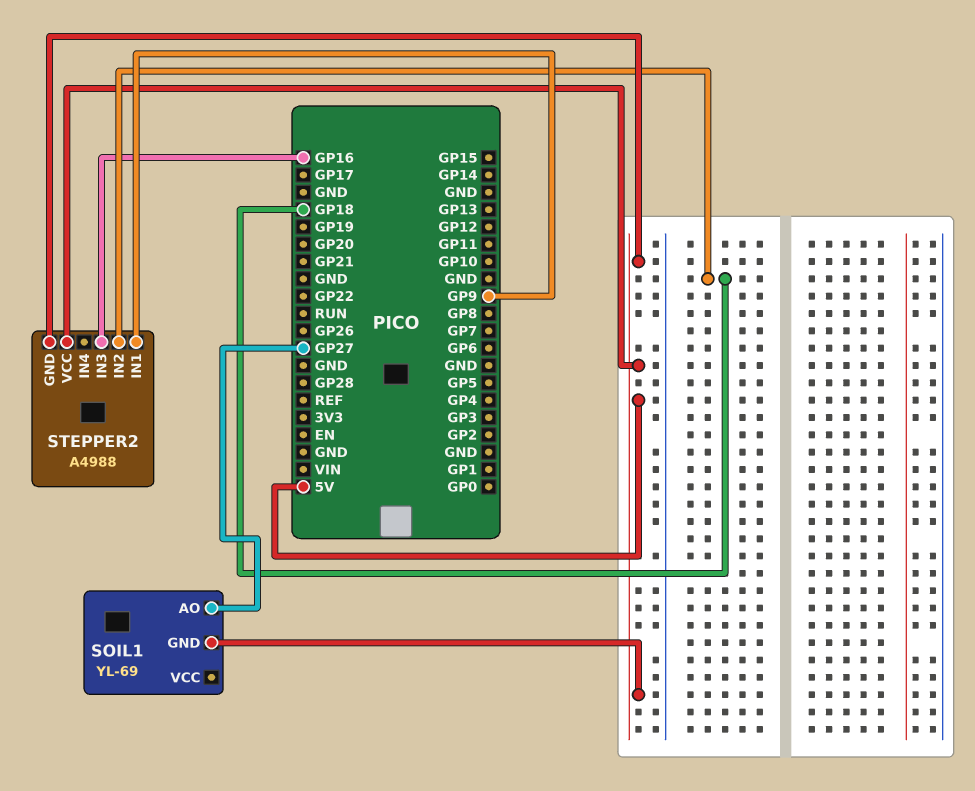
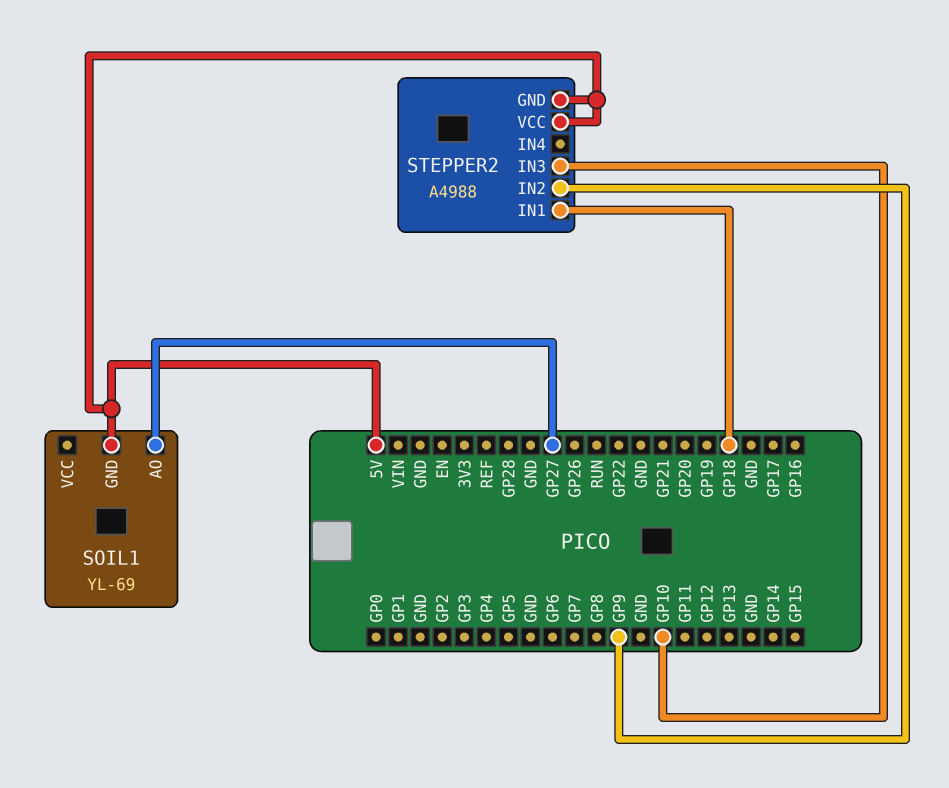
STEPPER2 pin IN1: GP9 -> GP18
STEPPER2 pin IN2: GP18 -> GP9
STEPPER2 pin IN3: GP16 -> GP10

